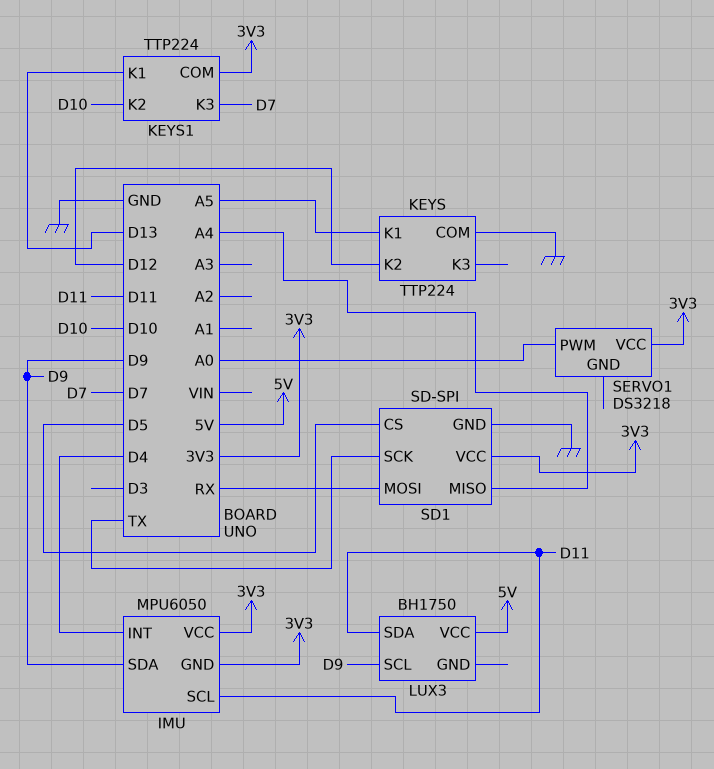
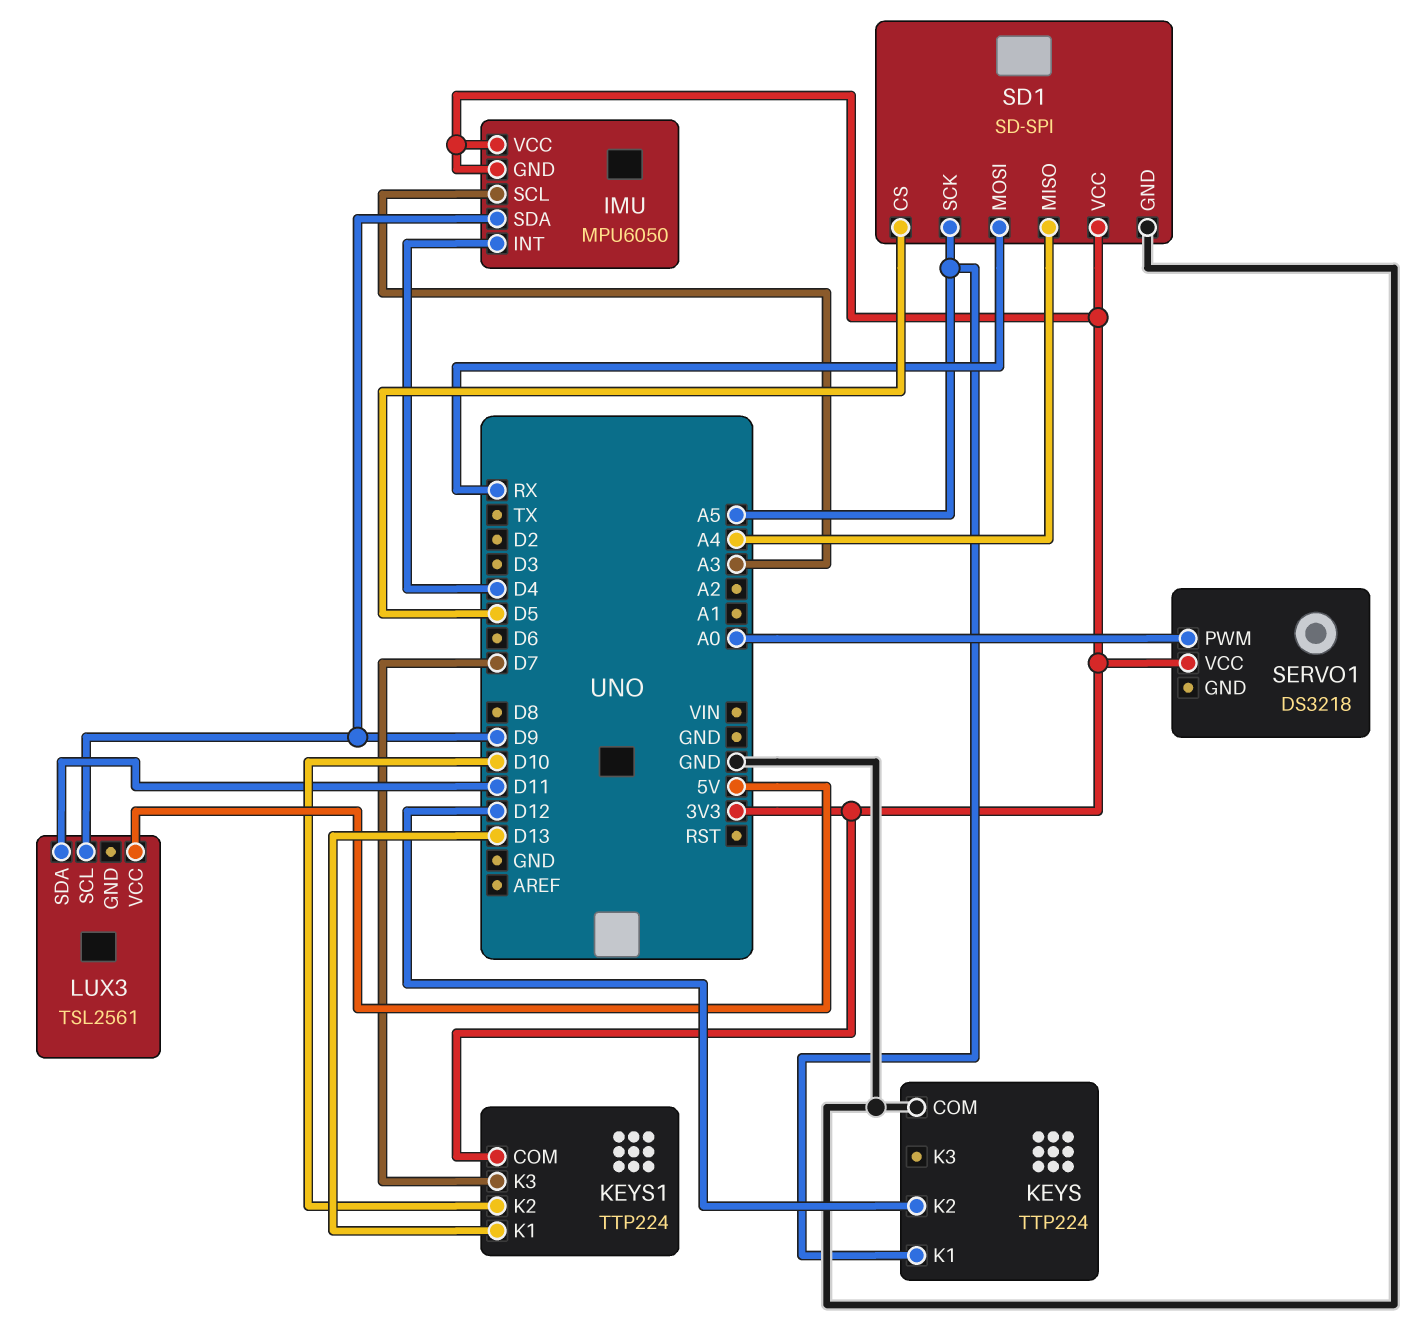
IMU pin SCL: D11 -> A3
LUX3: BH1750 -> TSL2561
SD1 pin SCK: TX -> A5

